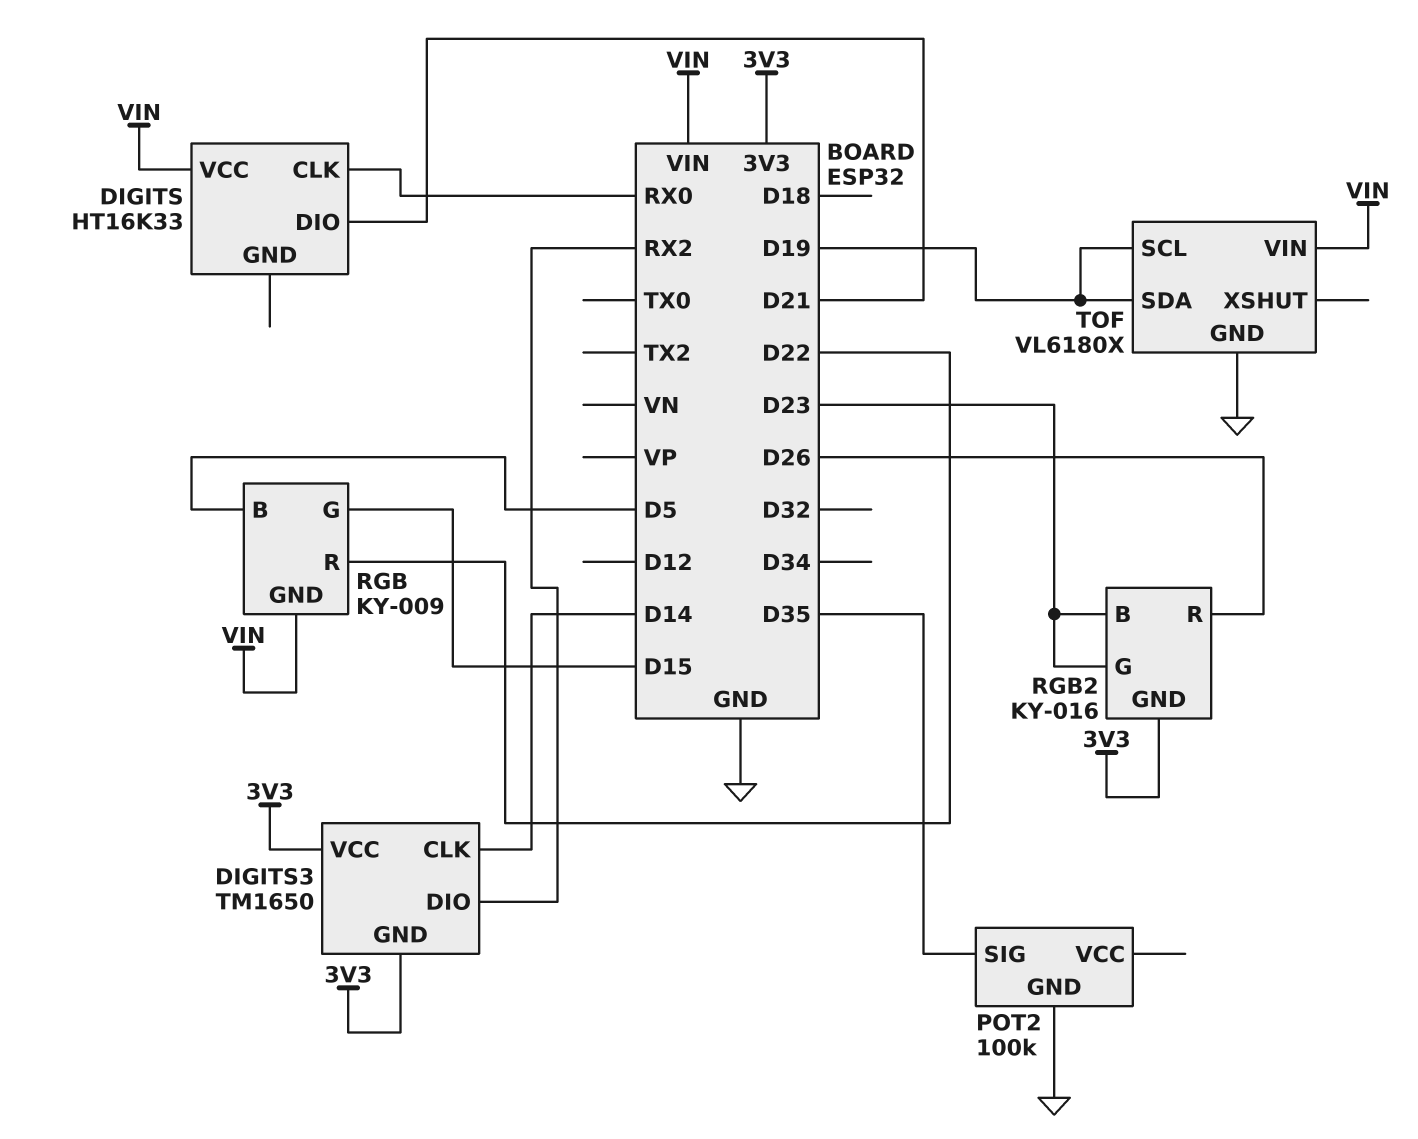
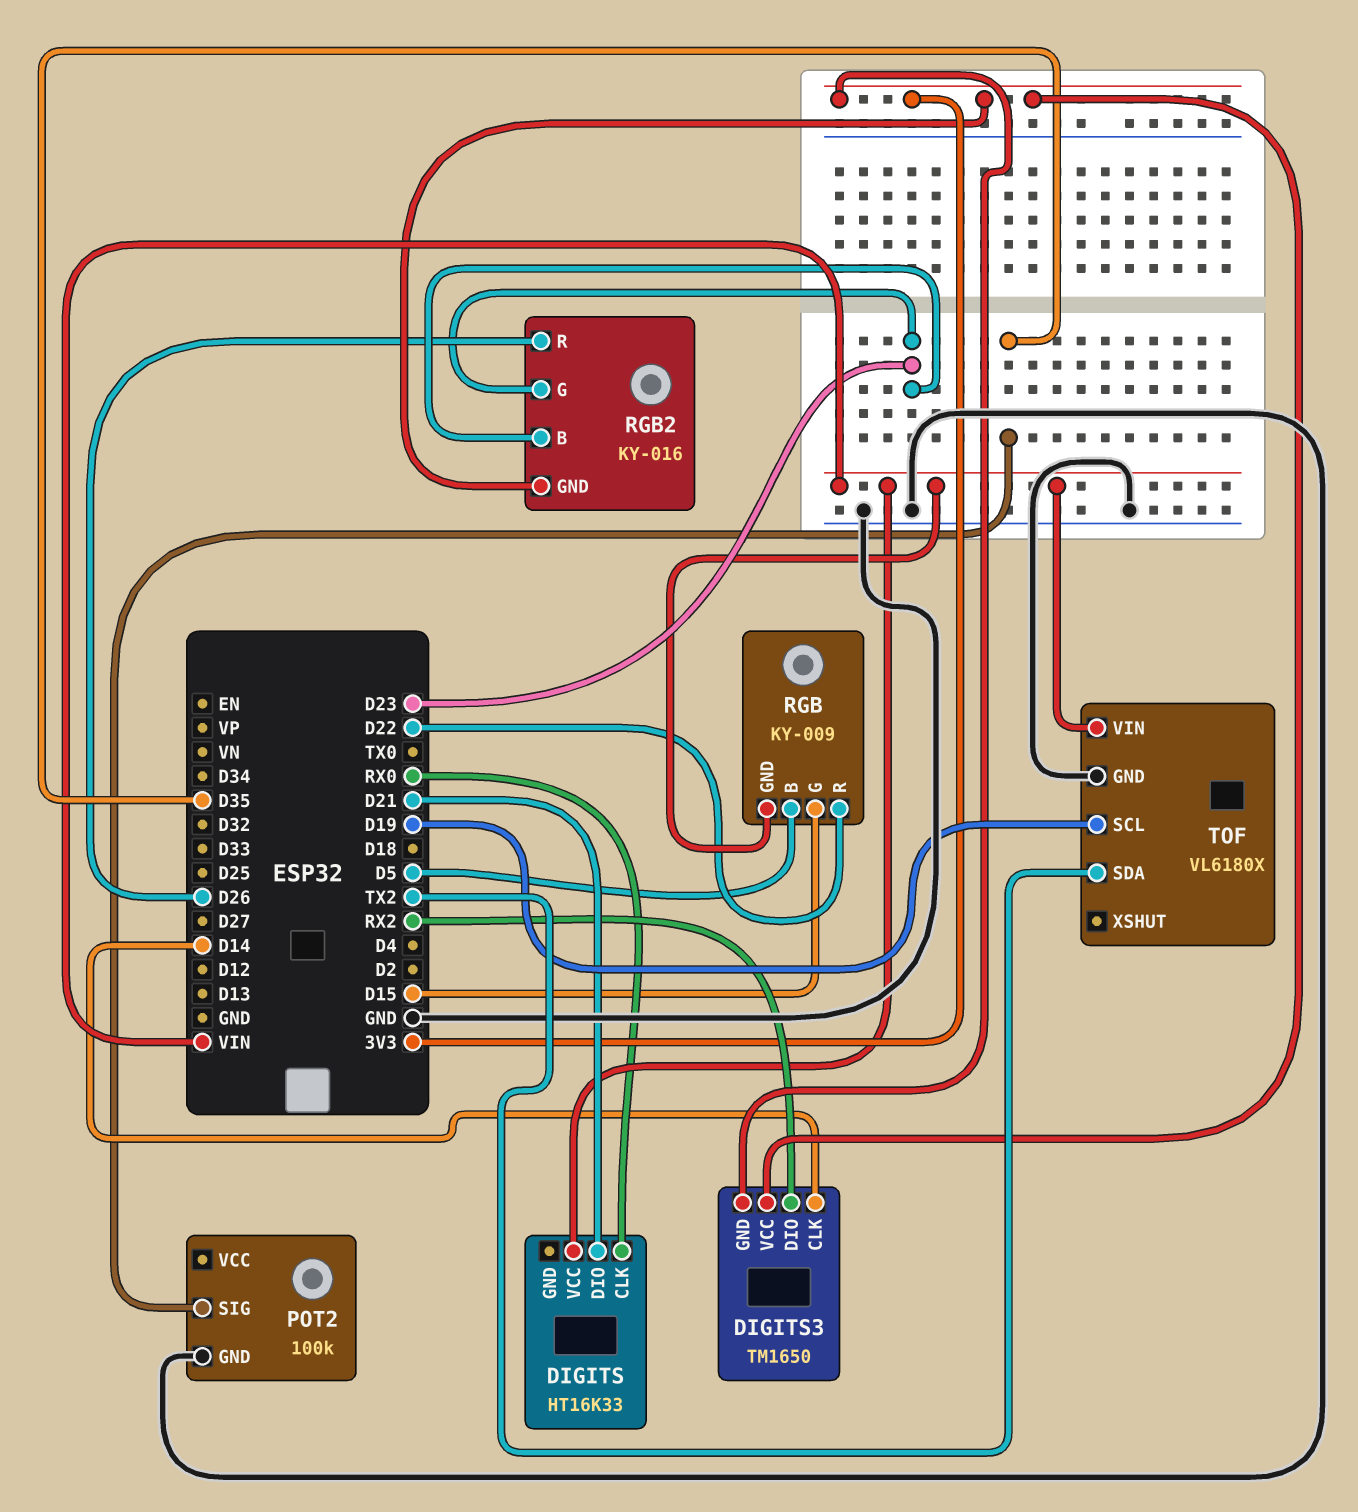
TOF pin SDA: D19 -> TX2

